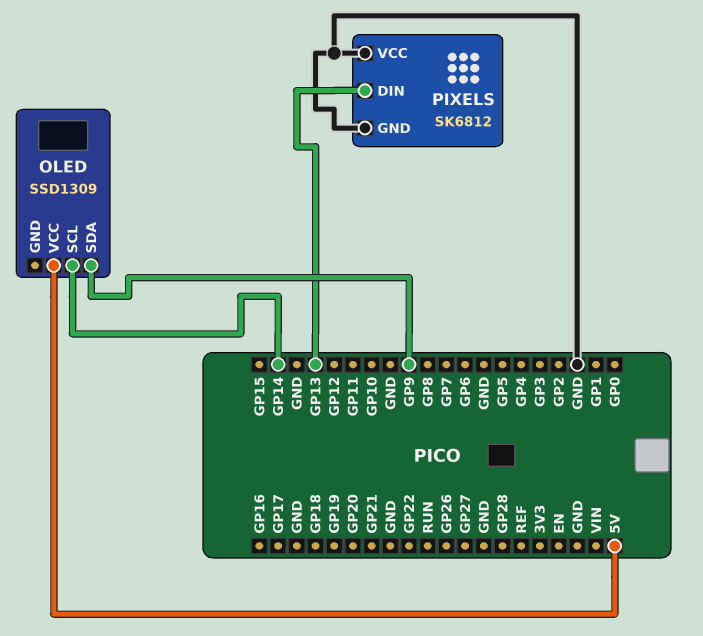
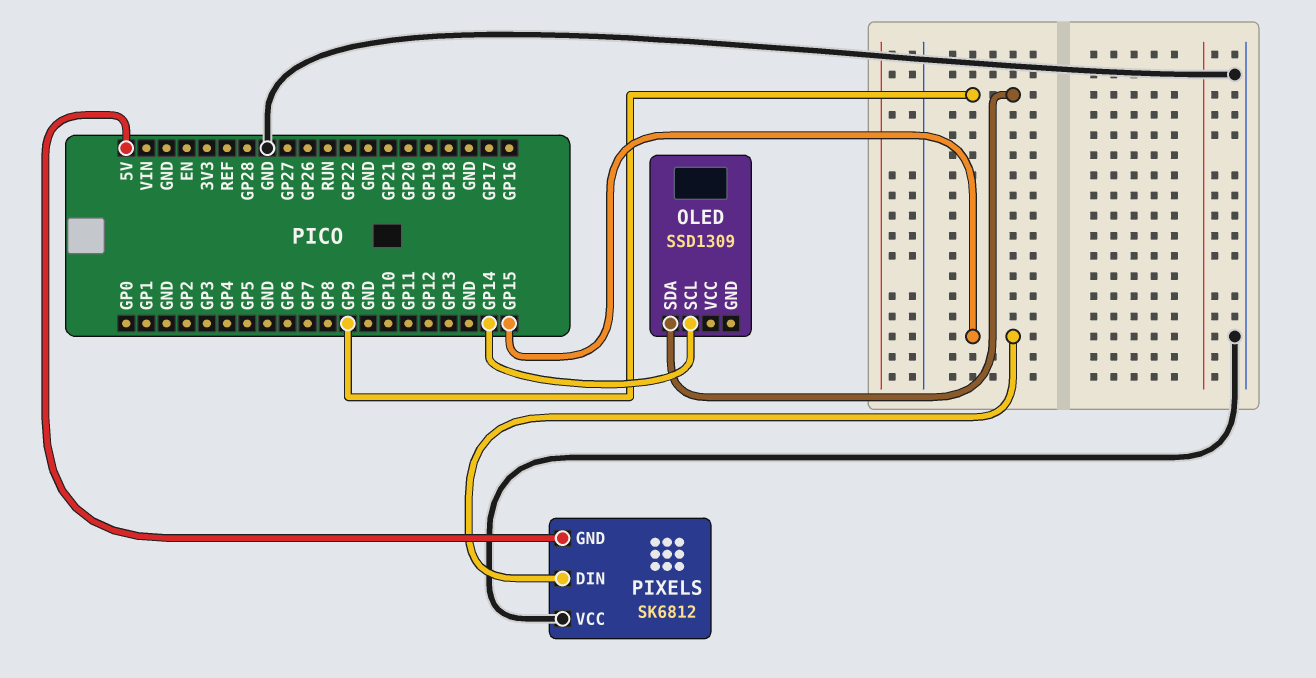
OLED pin VCC: 5V -> none
PIXELS pin DIN: GP13 -> GP15
PIXELS pin GND: GND -> 5V

